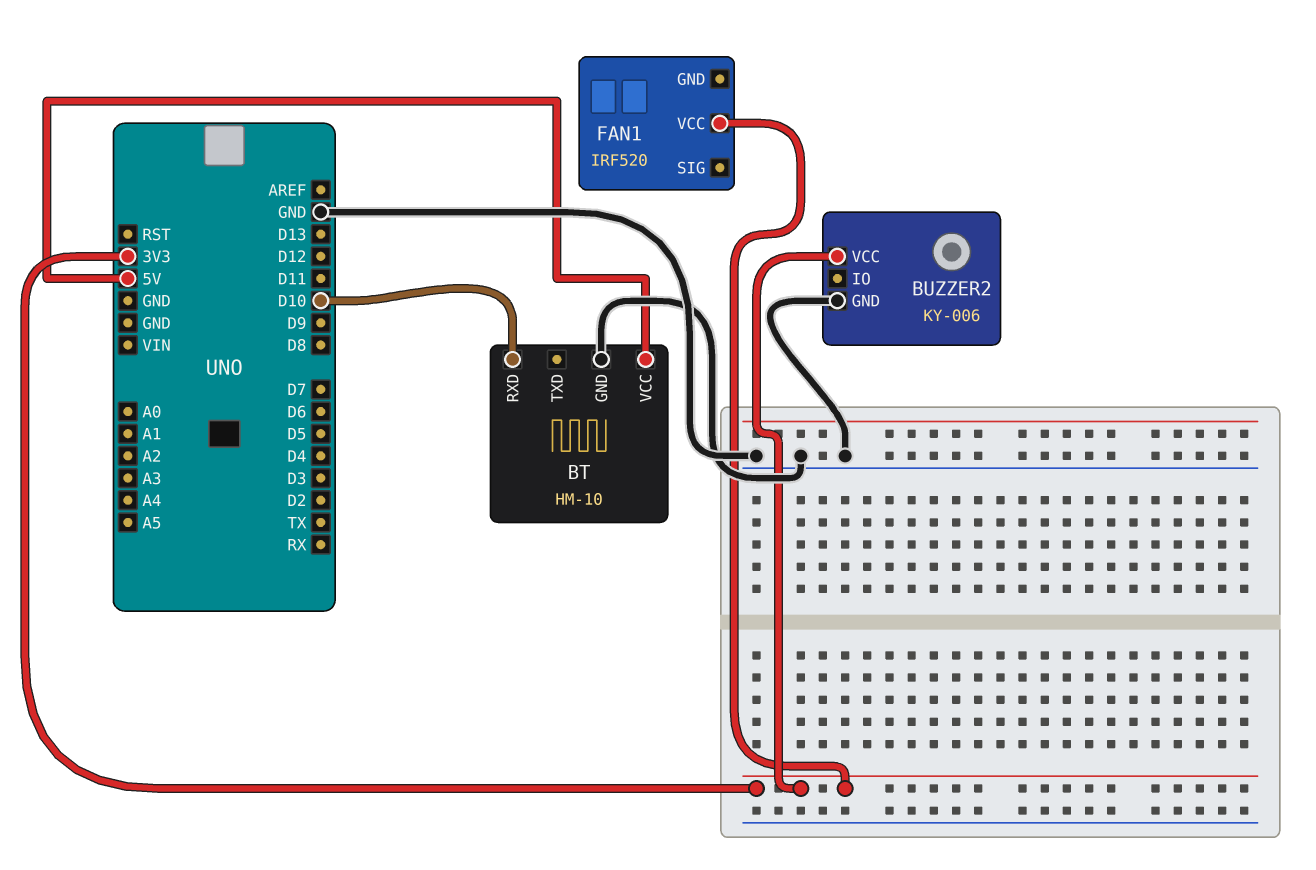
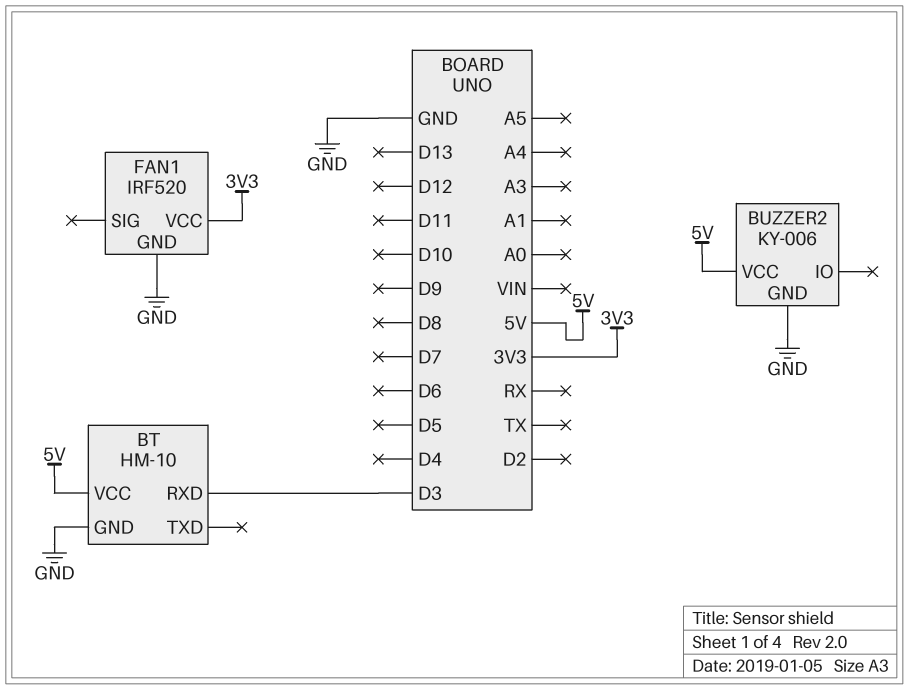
BT pin RXD: D10 -> D3
BUZZER2 pin VCC: 3V3 -> 5V
FAN1 pin GND: none -> GND

